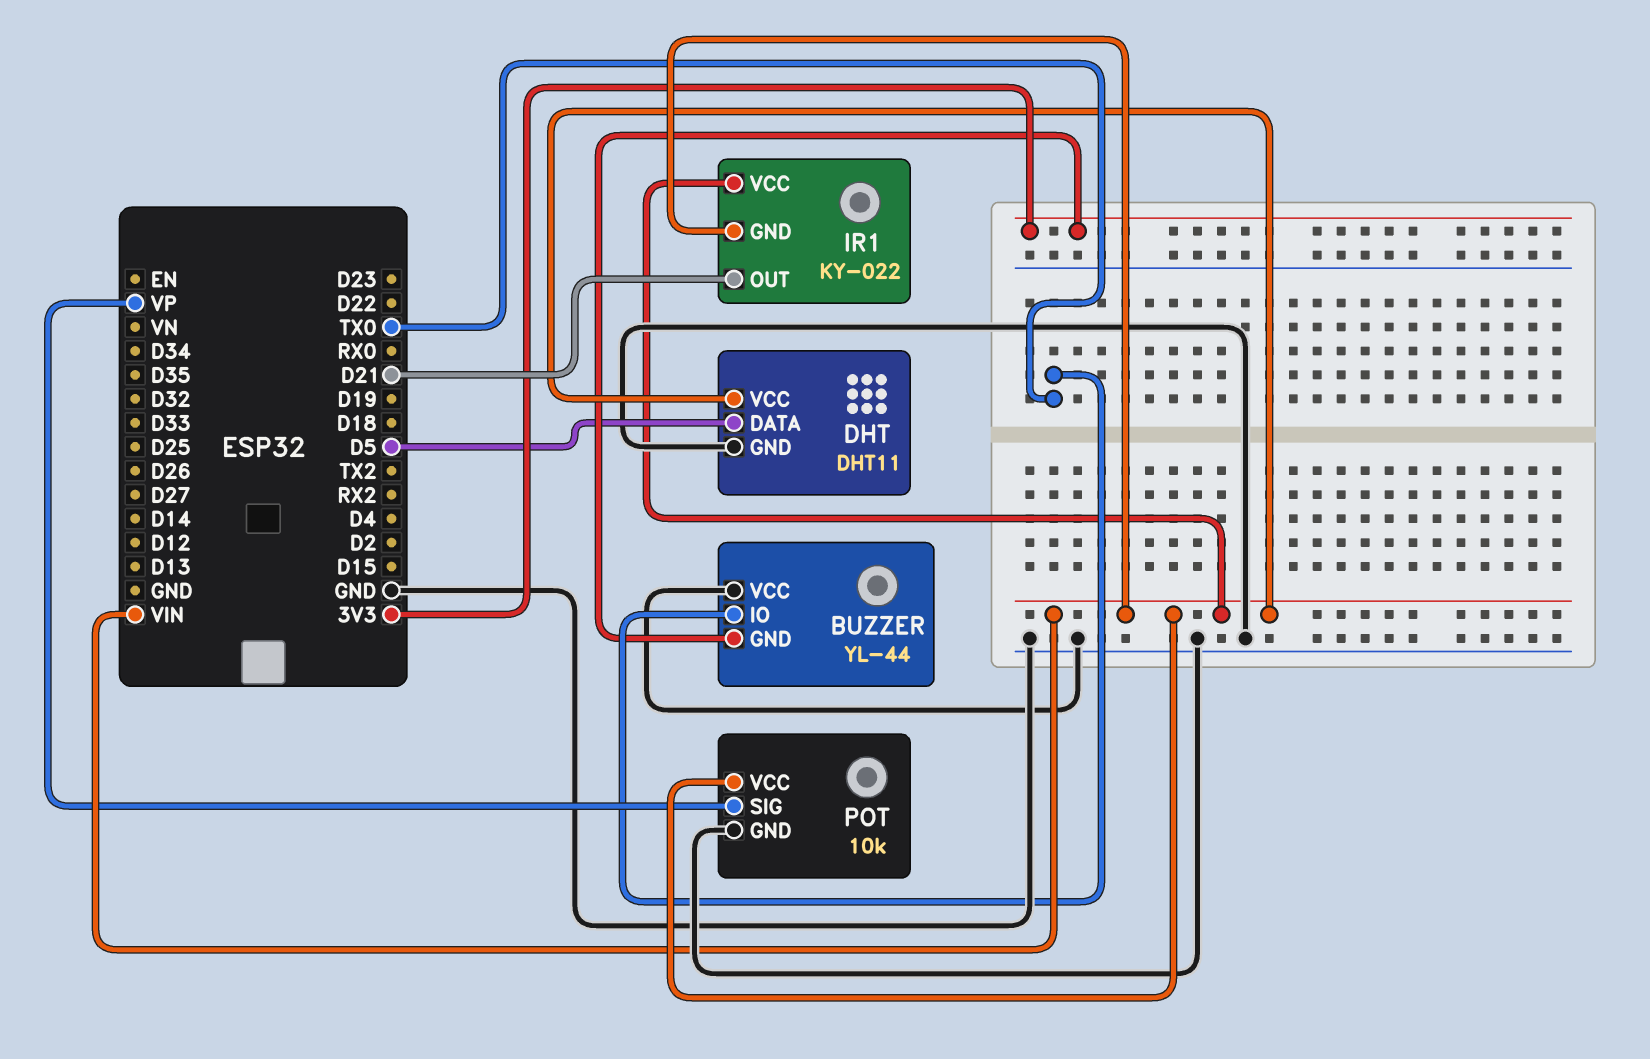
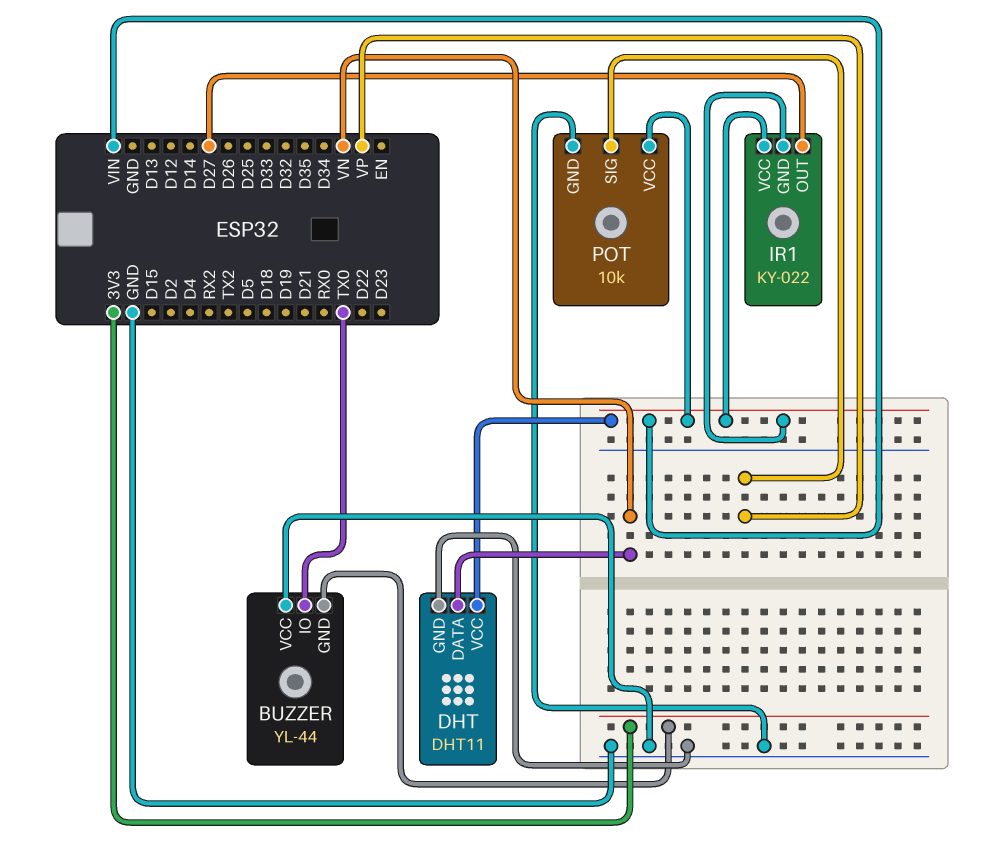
DHT pin DATA: D5 -> VN
IR1 pin OUT: D21 -> D27

